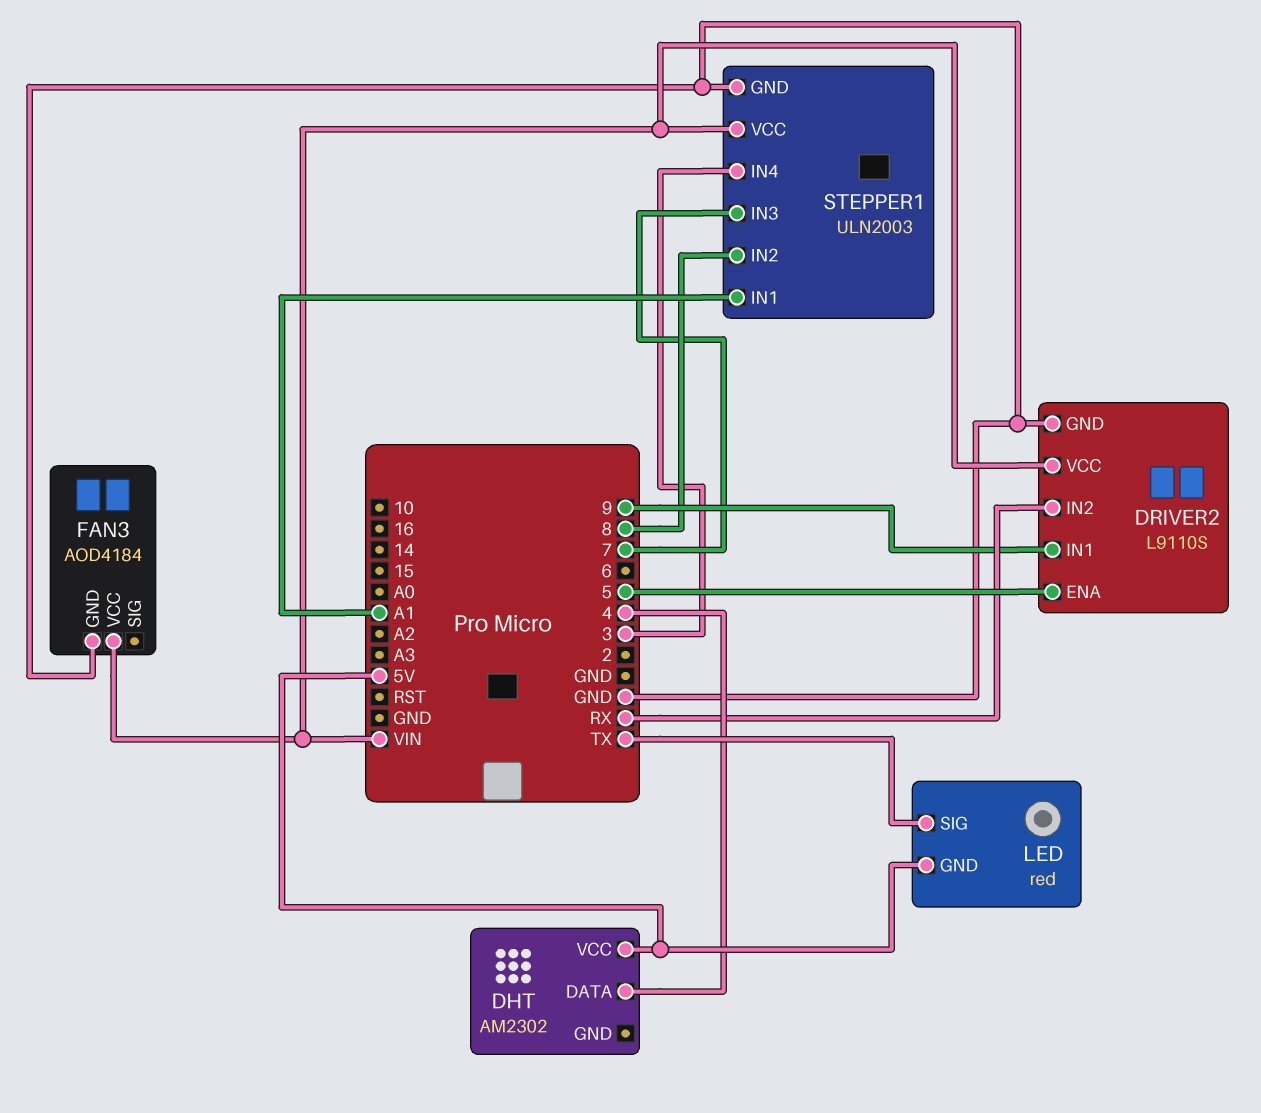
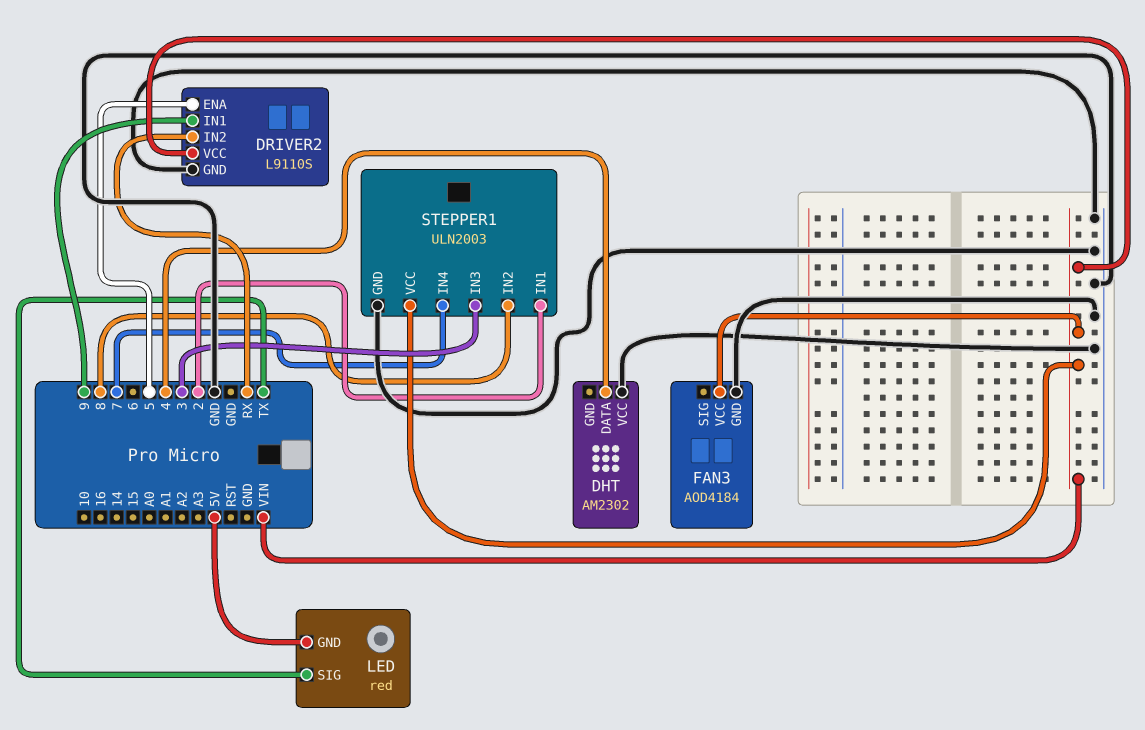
DHT pin VCC: 5V -> GND
STEPPER1 pin IN1: A1 -> 2
STEPPER1 pin IN3: 7 -> 3
STEPPER1 pin IN4: 3 -> 7

